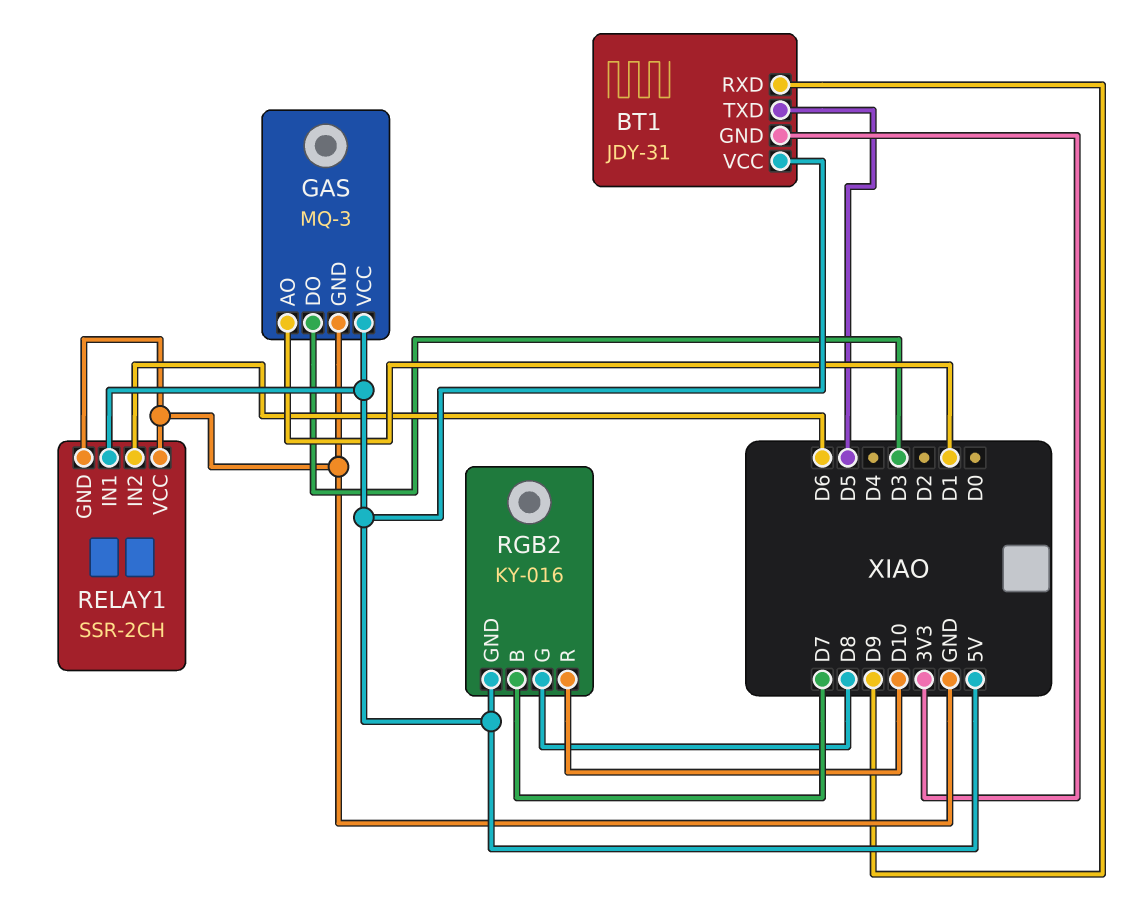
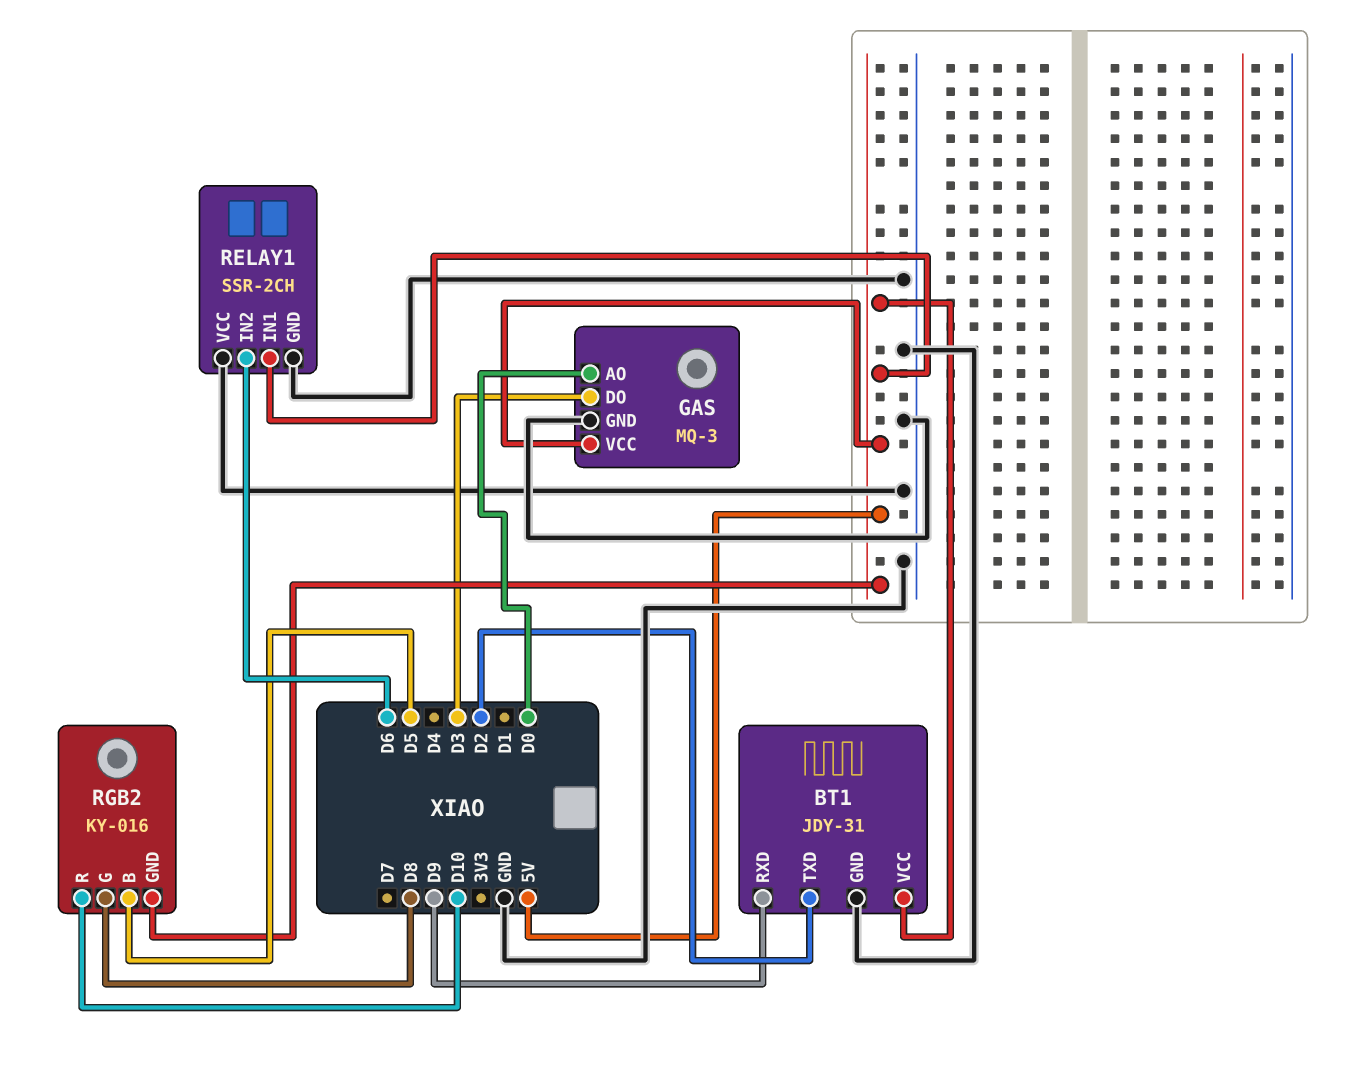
BT1 pin GND: 3V3 -> GND
BT1 pin TXD: D5 -> D2
GAS pin AO: D1 -> D0
RGB2 pin B: D7 -> D5

